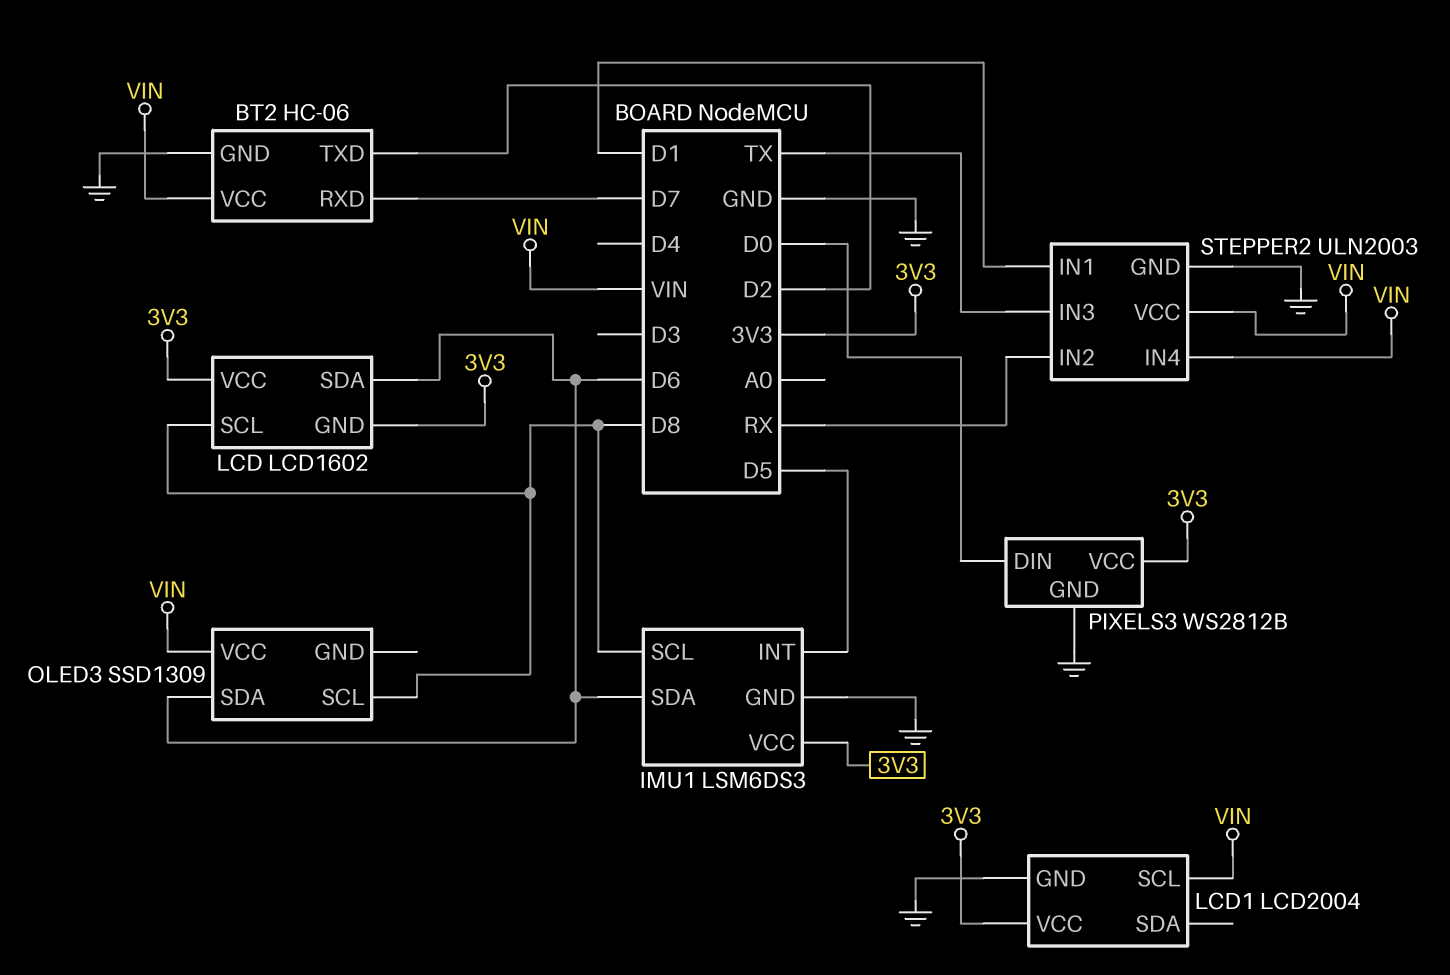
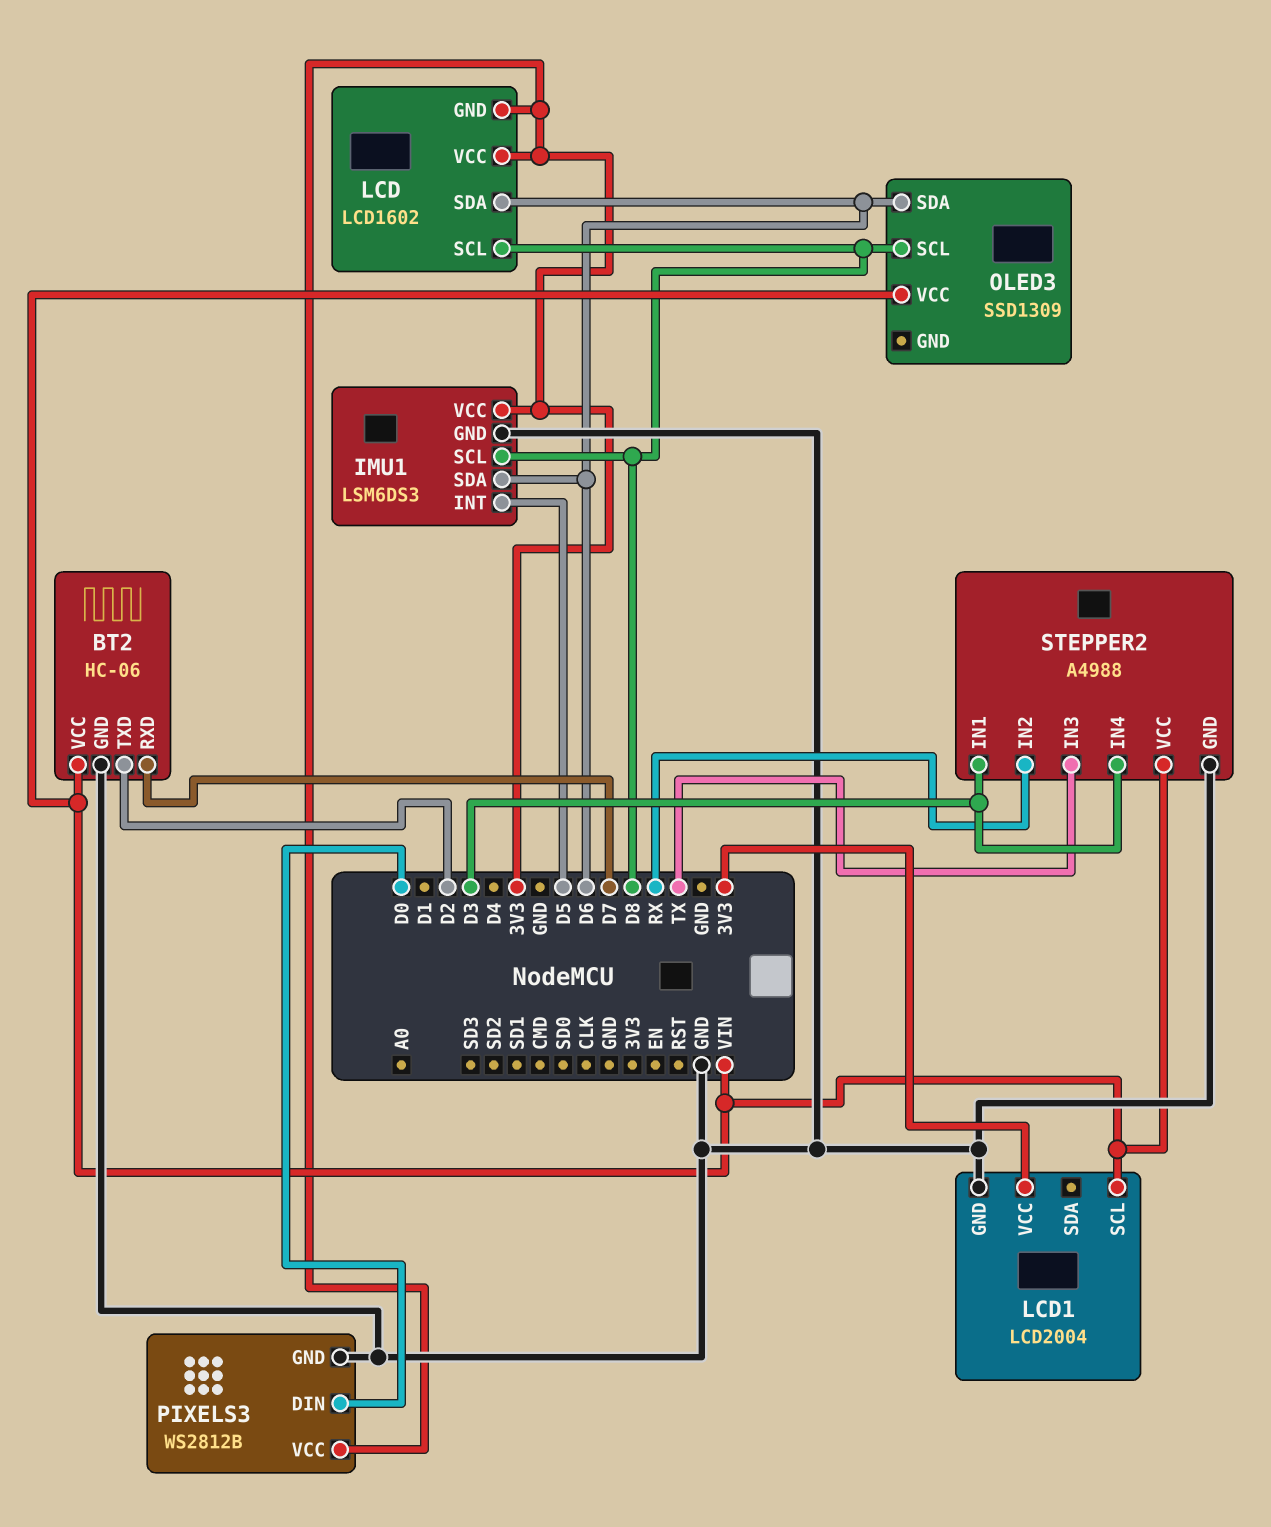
STEPPER2: ULN2003 -> A4988
STEPPER2 pin IN1: D1 -> D3
STEPPER2 pin IN4: VIN -> D3

